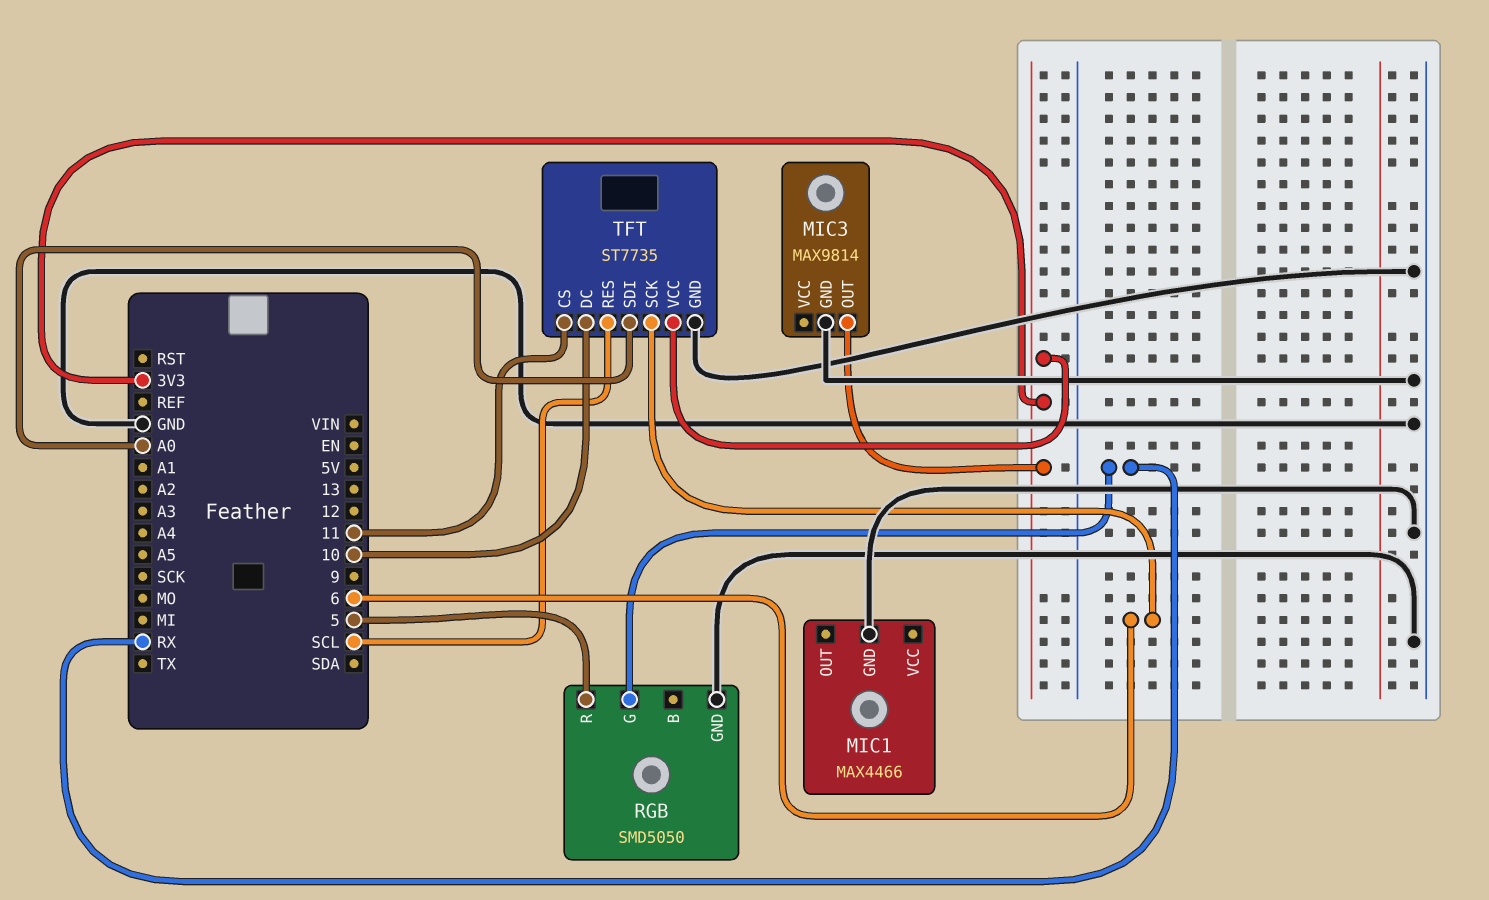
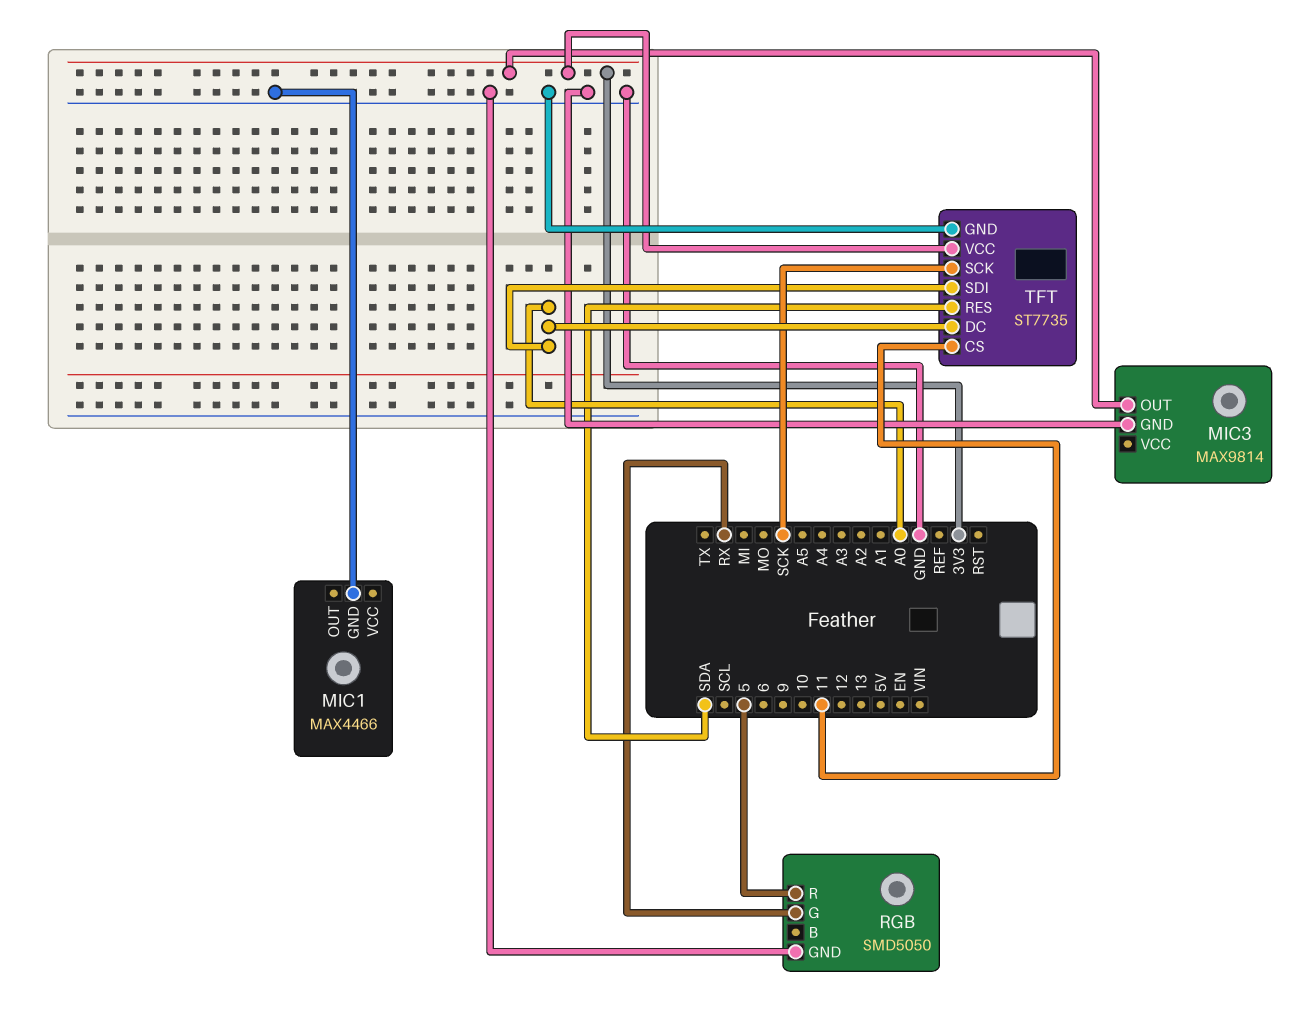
TFT pin DC: 10 -> A0
TFT pin RES: SCL -> SDA
TFT pin SCK: 6 -> SCK

